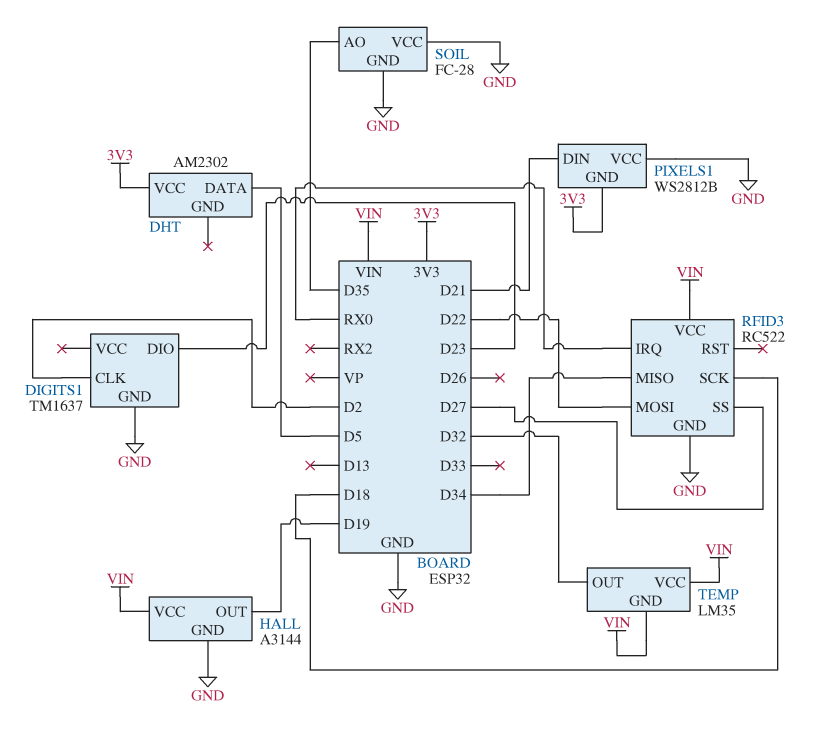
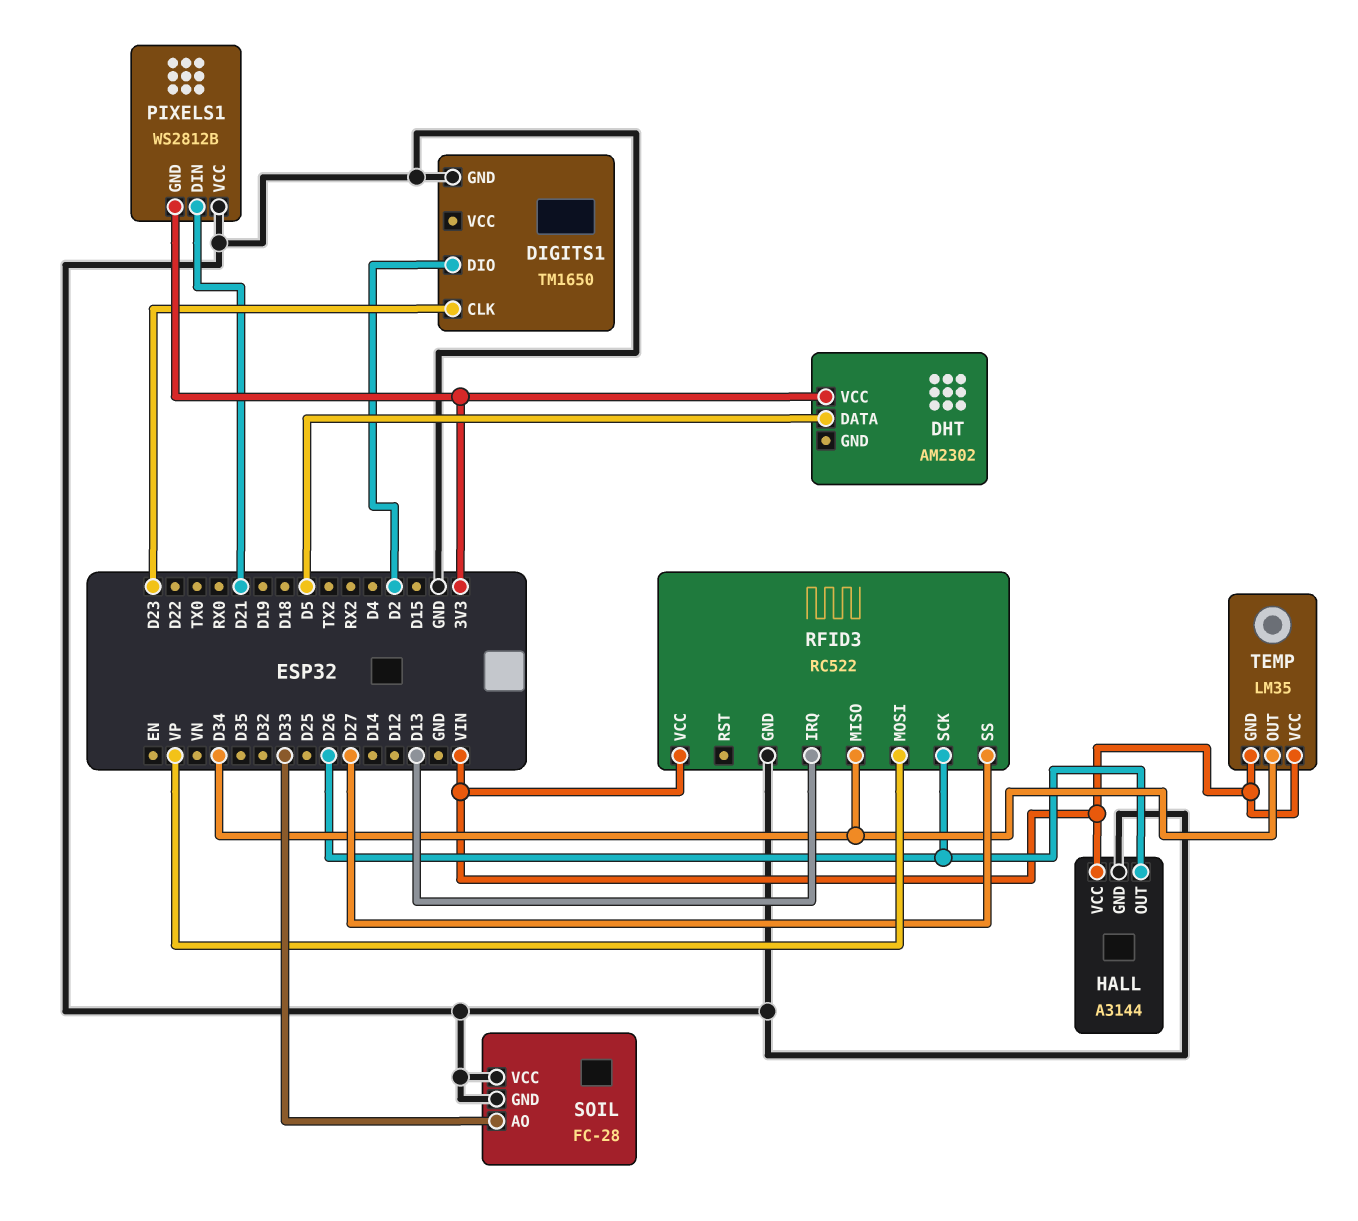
DIGITS1: TM1637 -> TM1650
DIGITS1 pin CLK: D2 -> D23
DIGITS1 pin DIO: D23 -> D2
HALL pin OUT: D19 -> D26
RFID3 pin IRQ: RX0 -> D13
RFID3 pin MOSI: D22 -> VP
RFID3 pin SCK: D18 -> D26
SOIL pin AO: D35 -> D33
TEMP pin OUT: D32 -> D34

